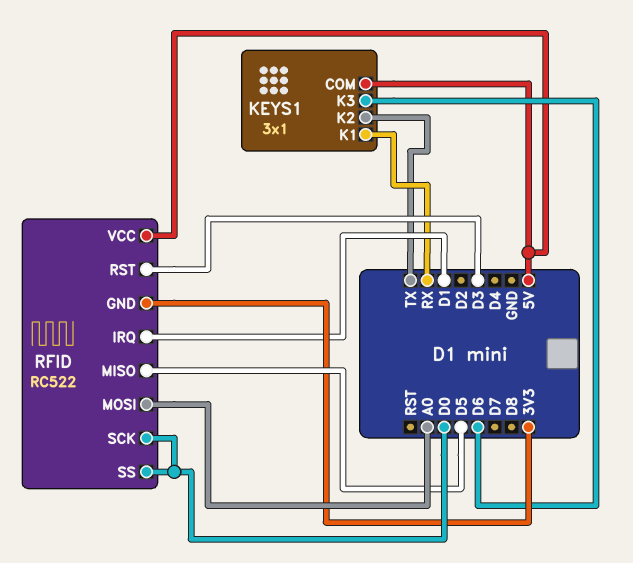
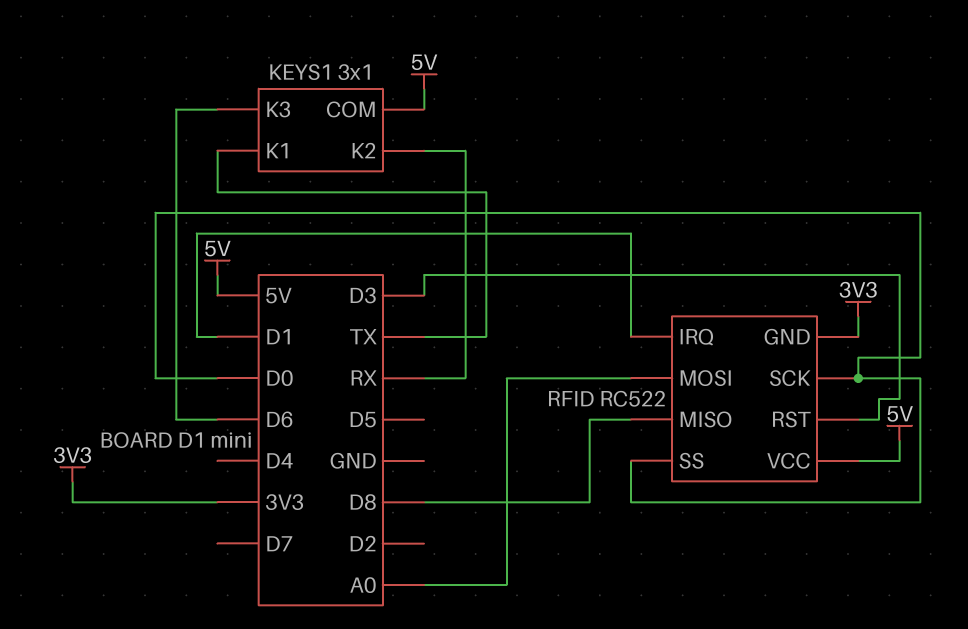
KEYS1 pin K1: RX -> TX
KEYS1 pin K2: TX -> RX
RFID pin MISO: D5 -> D8

